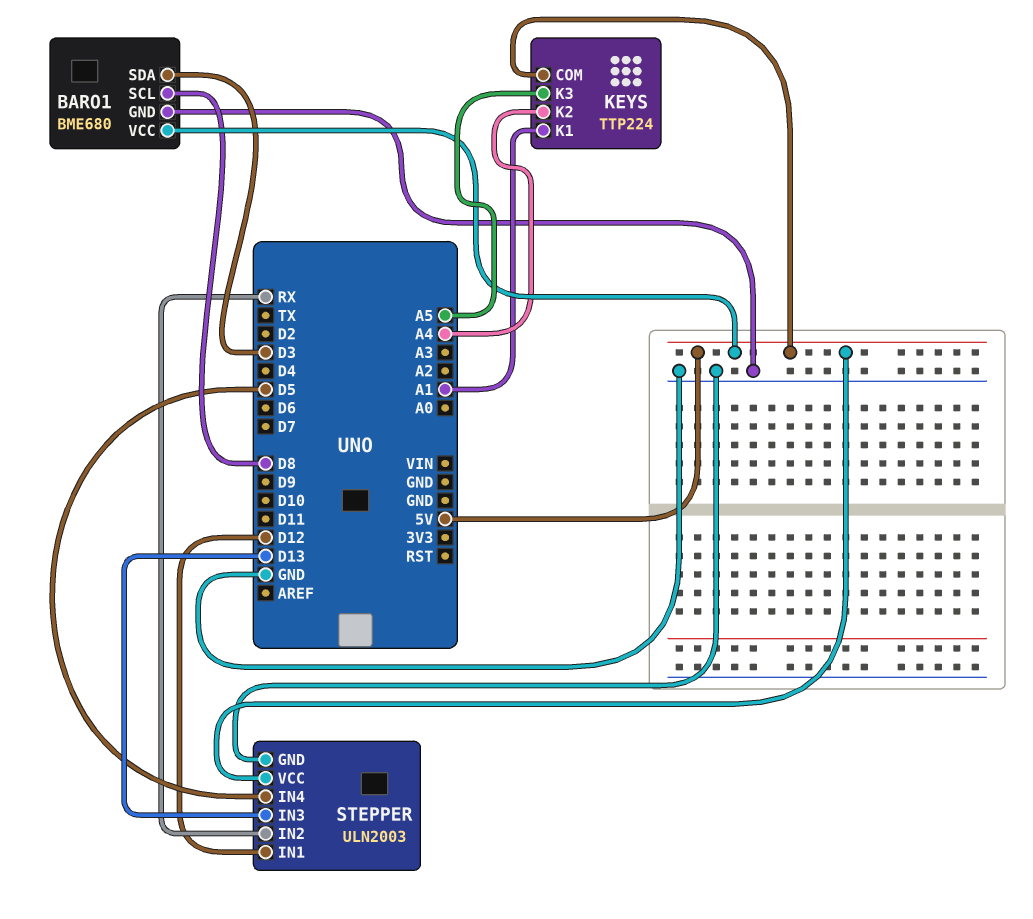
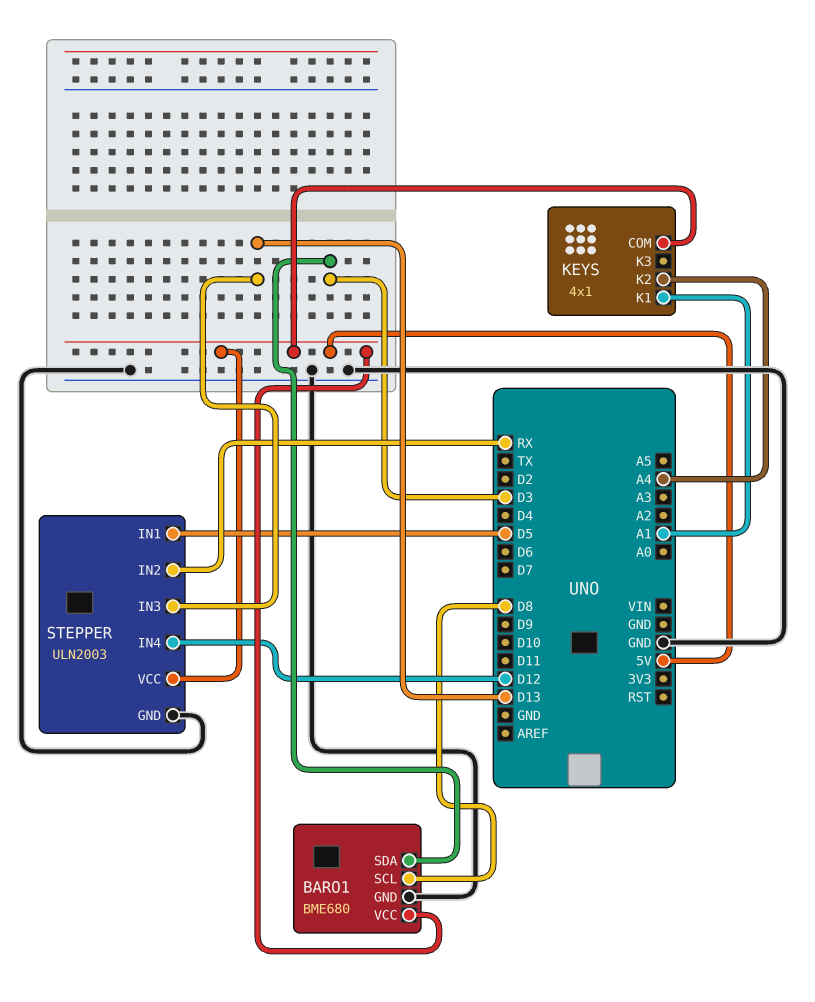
KEYS: TTP224 -> 4x1
KEYS pin K3: A5 -> none
STEPPER pin IN1: D12 -> D5
STEPPER pin IN4: D5 -> D12

